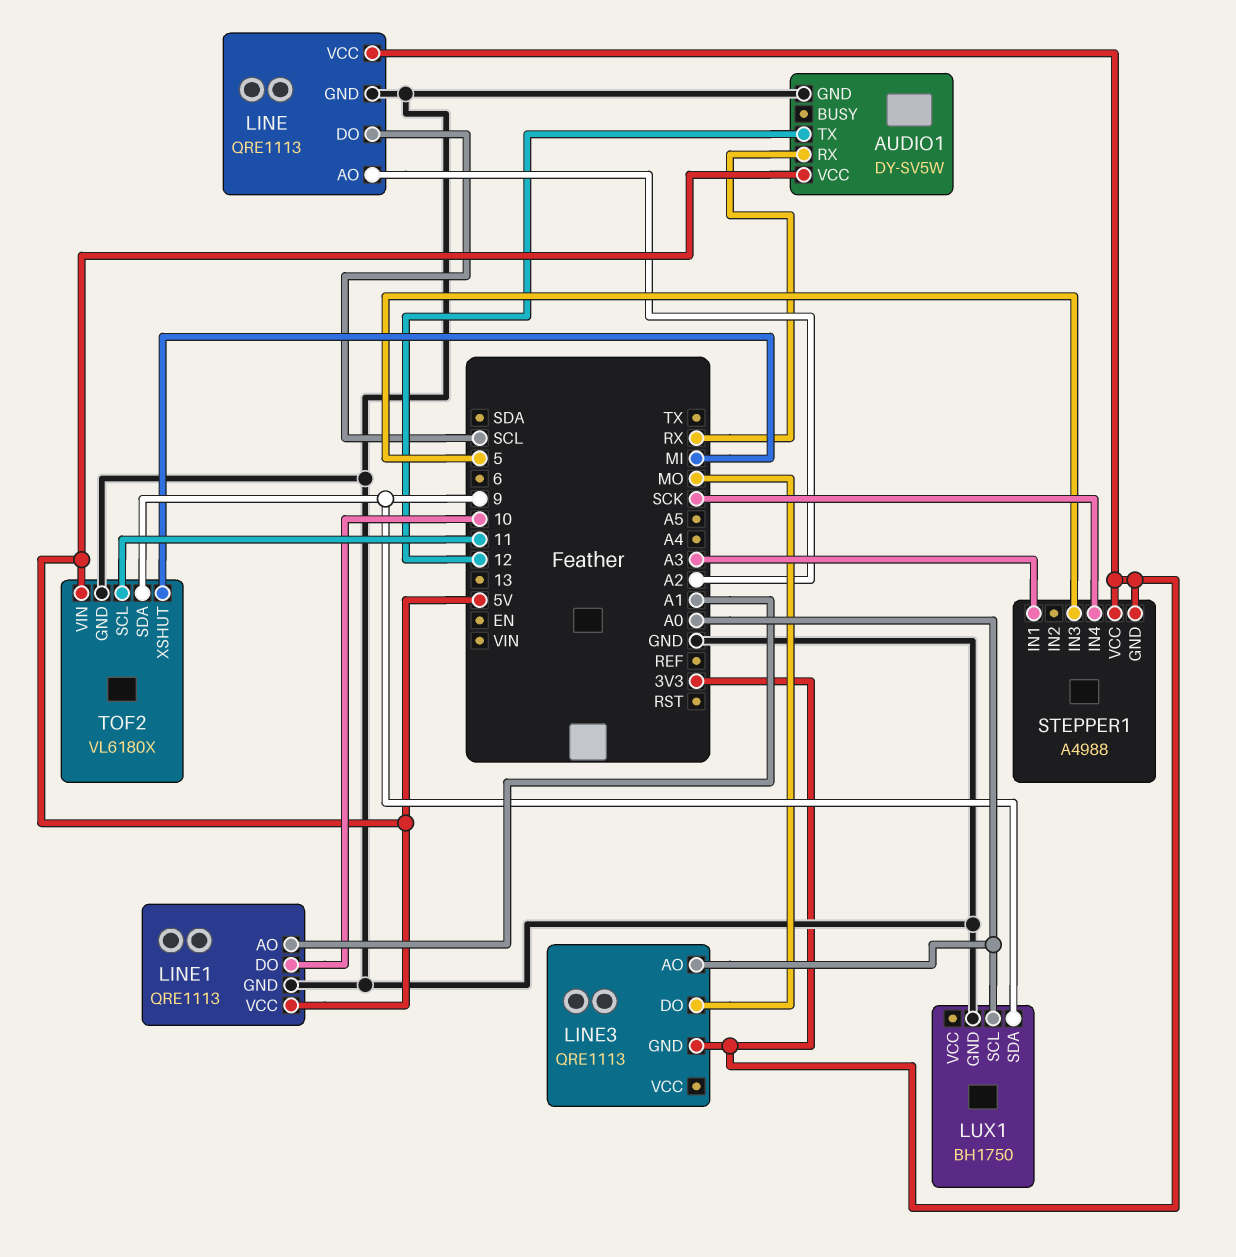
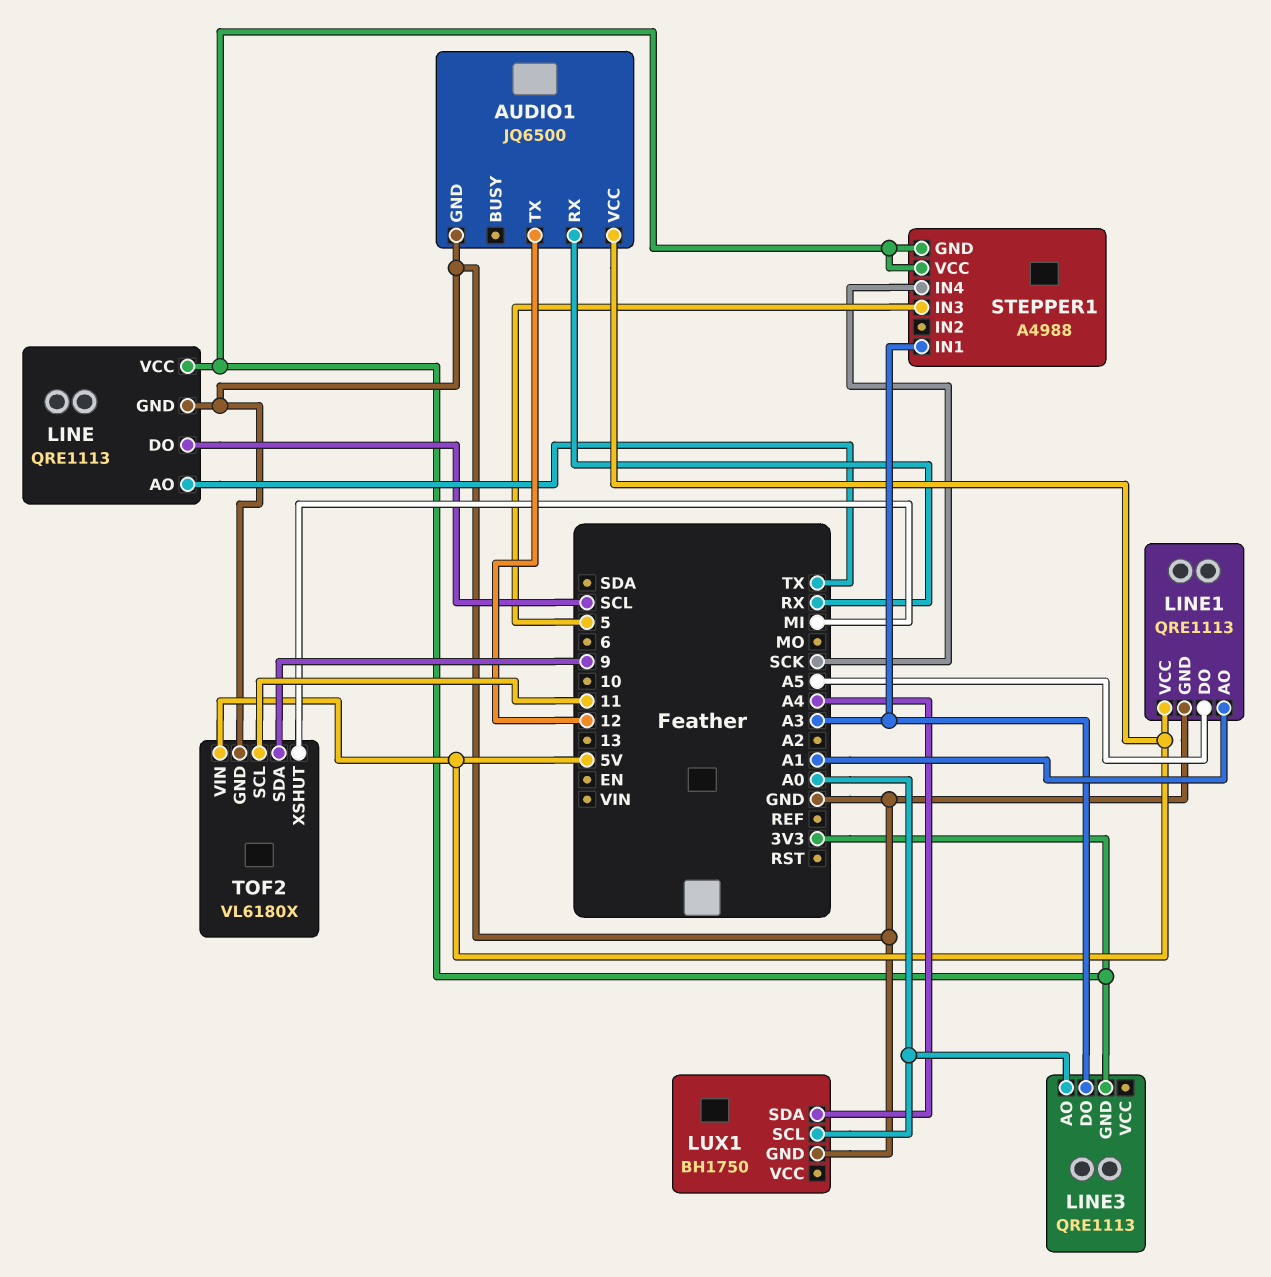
AUDIO1: DY-SV5W -> JQ6500
LINE pin AO: A2 -> TX
LINE1 pin DO: 10 -> A5
LINE3 pin DO: MO -> A3
LUX1 pin SDA: 9 -> A4

